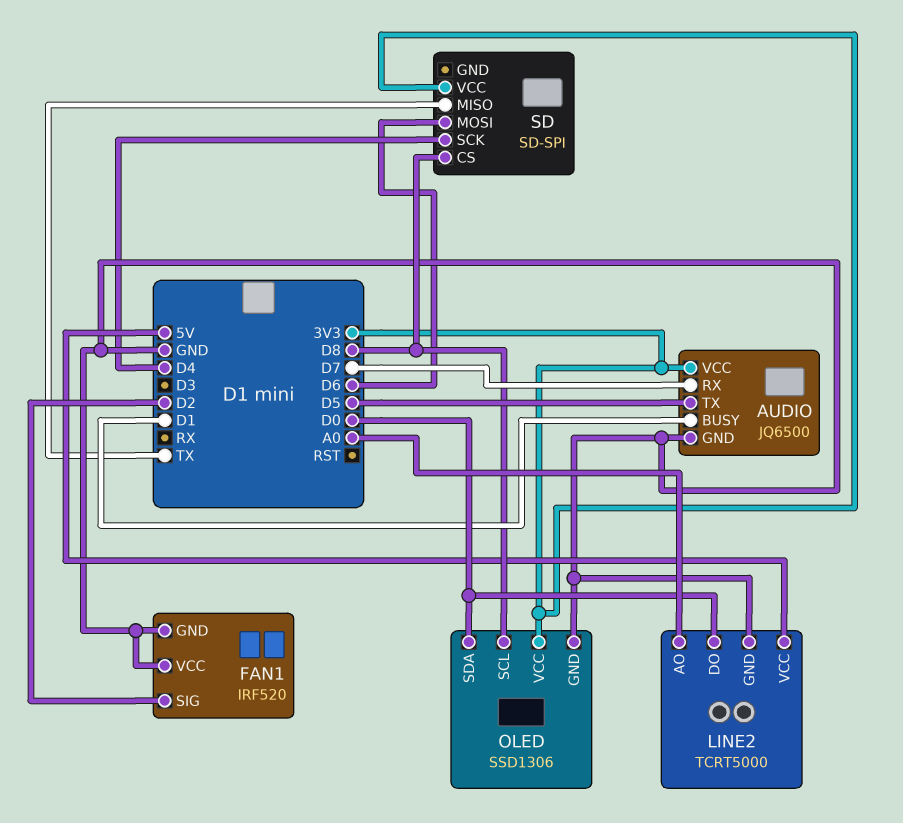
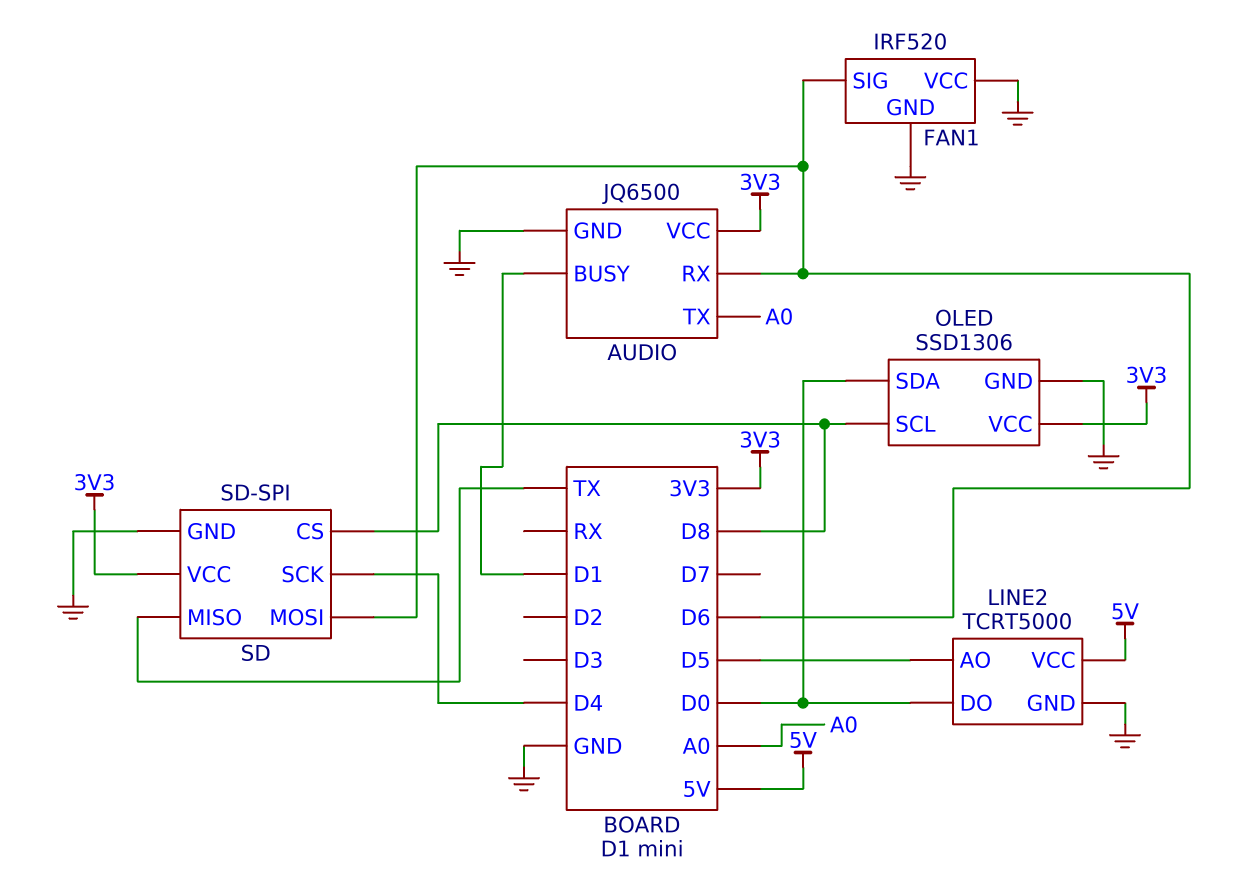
AUDIO pin RX: D7 -> D6
AUDIO pin TX: D5 -> A0
FAN1 pin SIG: D2 -> D6
LINE2 pin AO: A0 -> D5
SD pin GND: none -> GND

